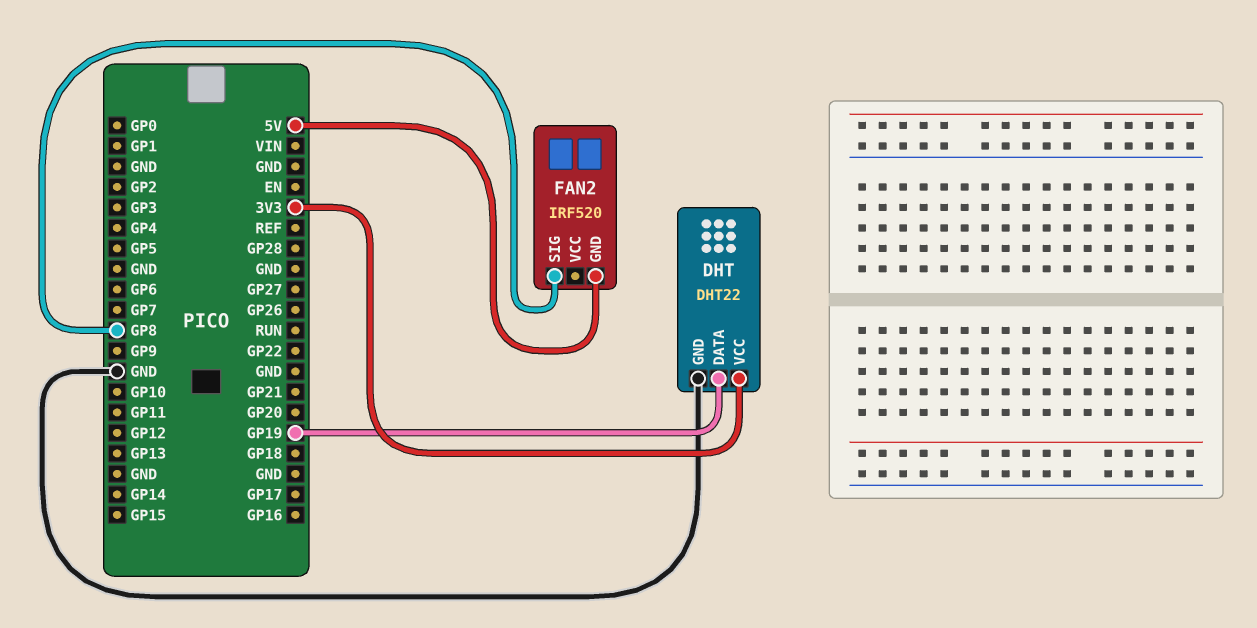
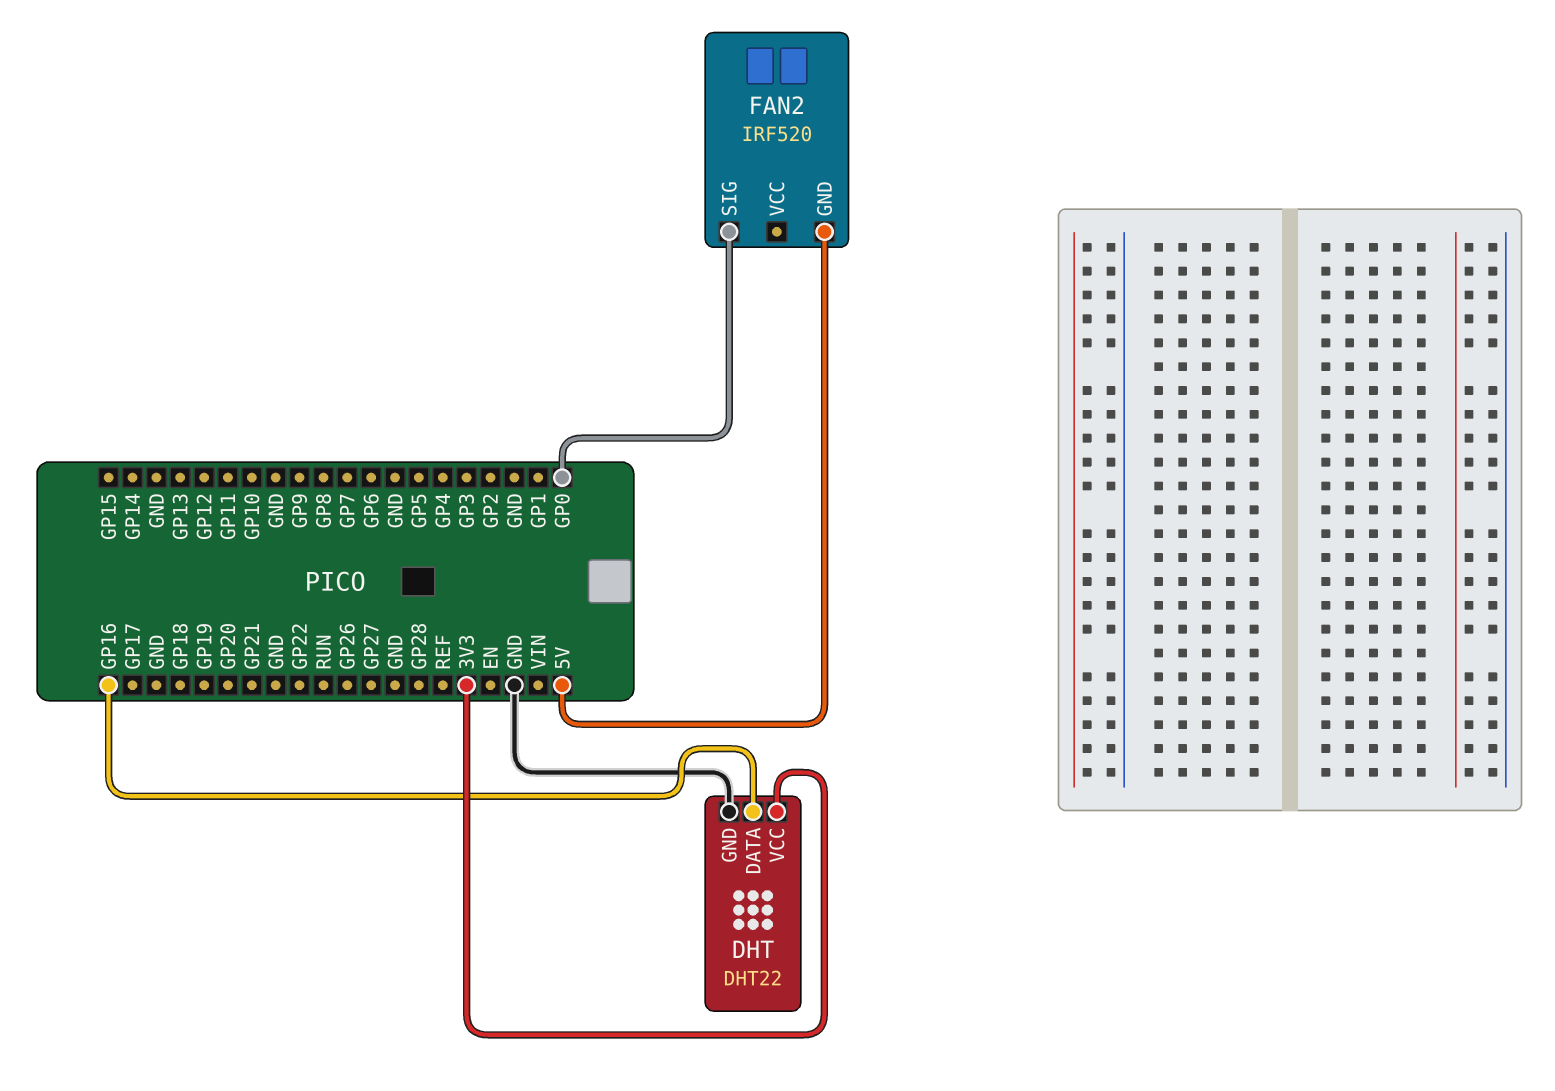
DHT pin DATA: GP19 -> GP16
FAN2 pin SIG: GP8 -> GP0

